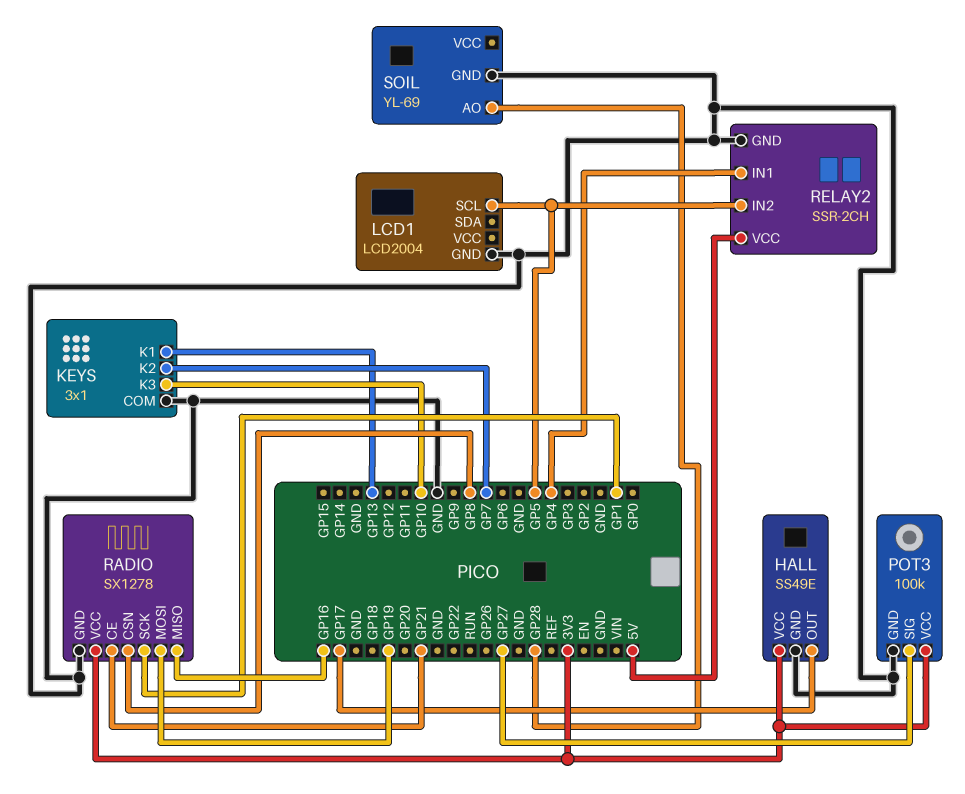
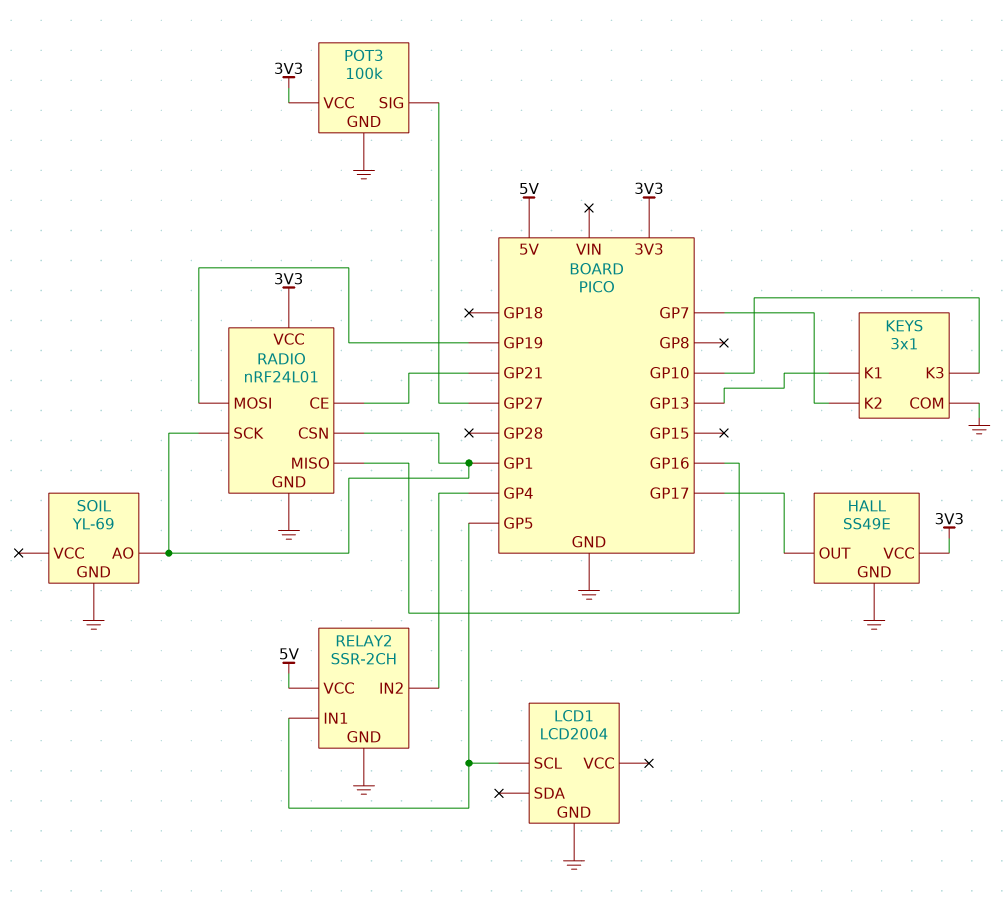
RADIO: SX1278 -> nRF24L01
RADIO pin CSN: GP8 -> GP1
RELAY2 pin IN1: GP4 -> GP5
RELAY2 pin IN2: GP5 -> GP4
SOIL pin AO: GP28 -> GP1

